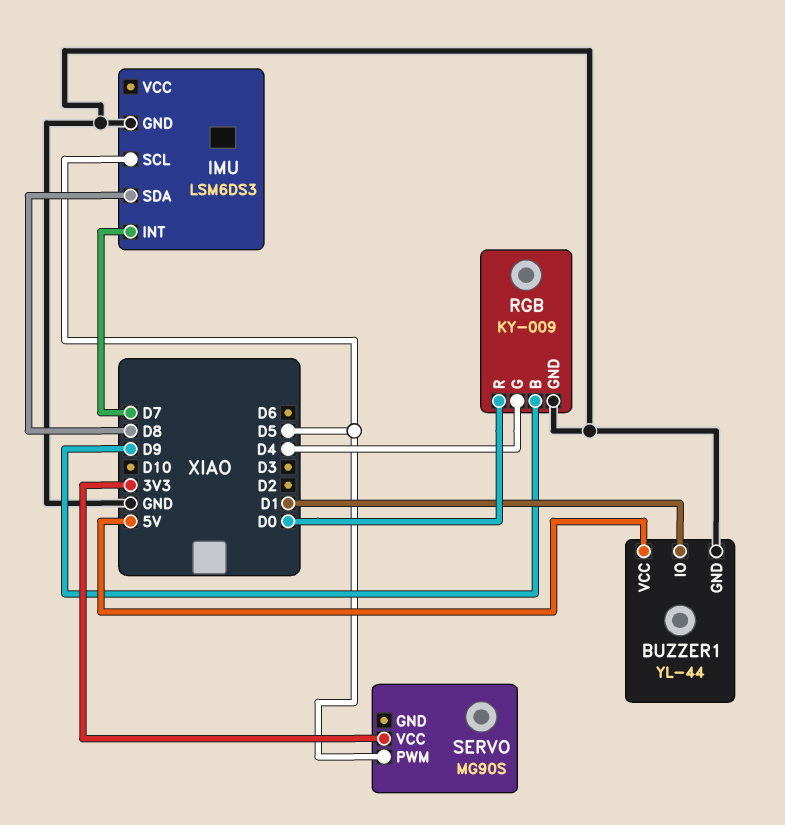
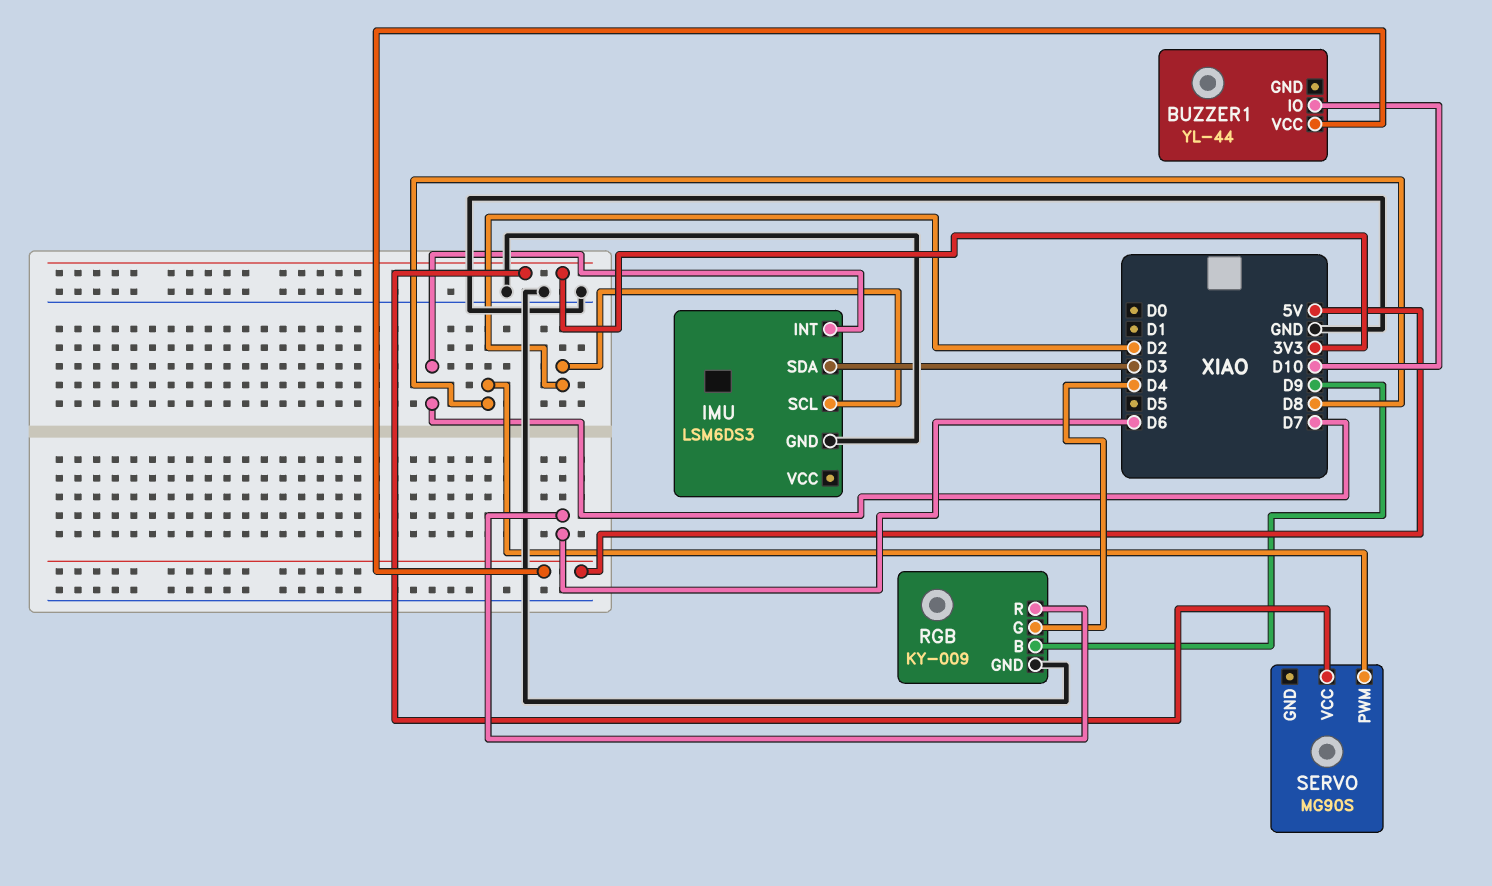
BUZZER1 pin GND: GND -> none
BUZZER1 pin IO: D1 -> D10
IMU pin SCL: D5 -> D2
IMU pin SDA: D8 -> D3
RGB pin R: D0 -> D6
SERVO pin PWM: D5 -> D8

